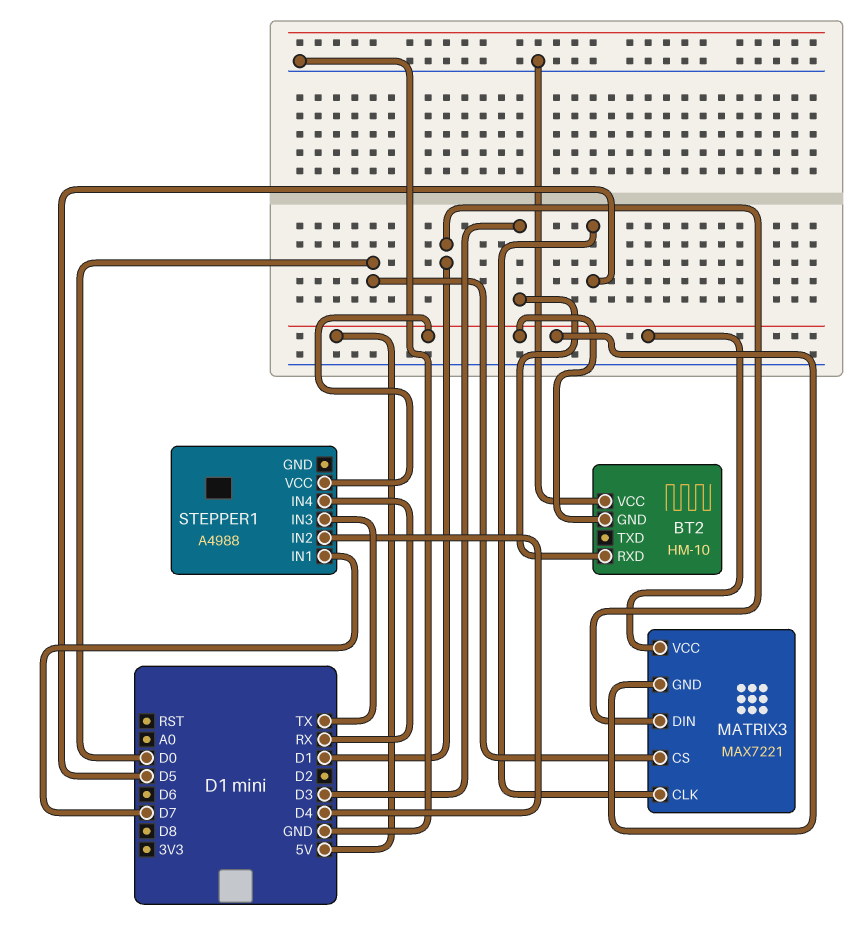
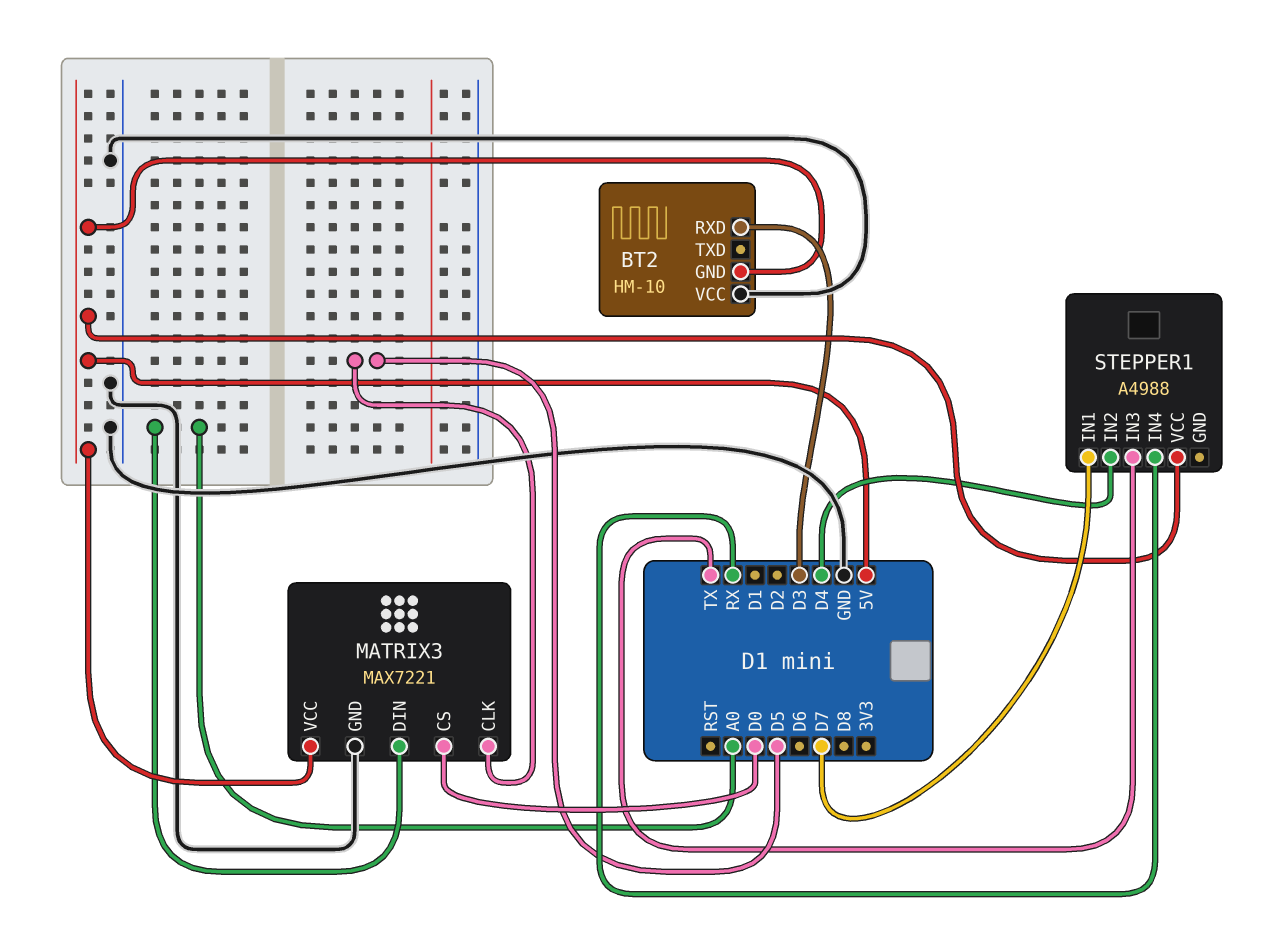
MATRIX3 pin DIN: D1 -> A0
MATRIX3 pin GND: 5V -> GND

